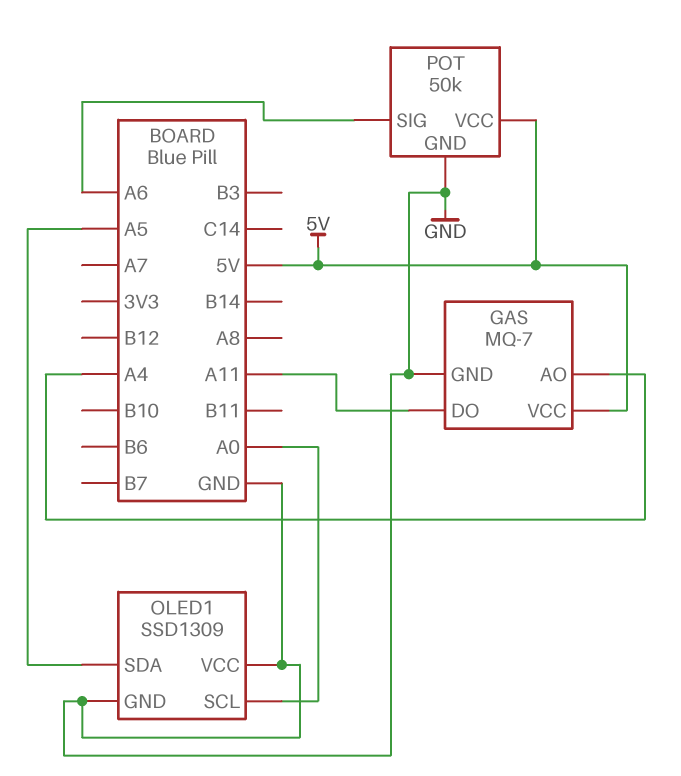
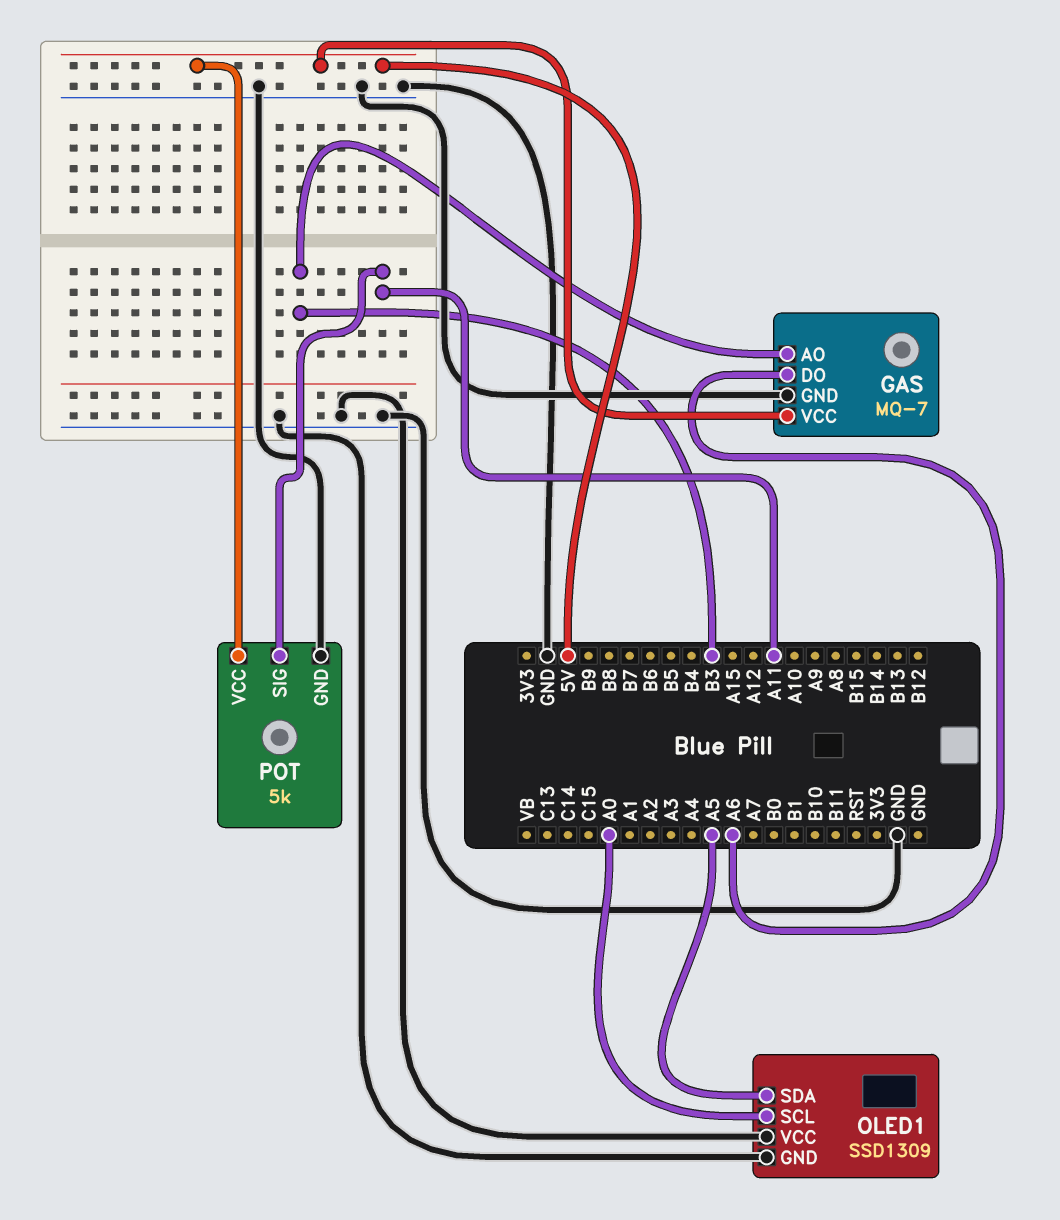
GAS pin AO: A4 -> B3
GAS pin DO: A11 -> A6
POT: 50k -> 5k
POT pin SIG: A6 -> A11

